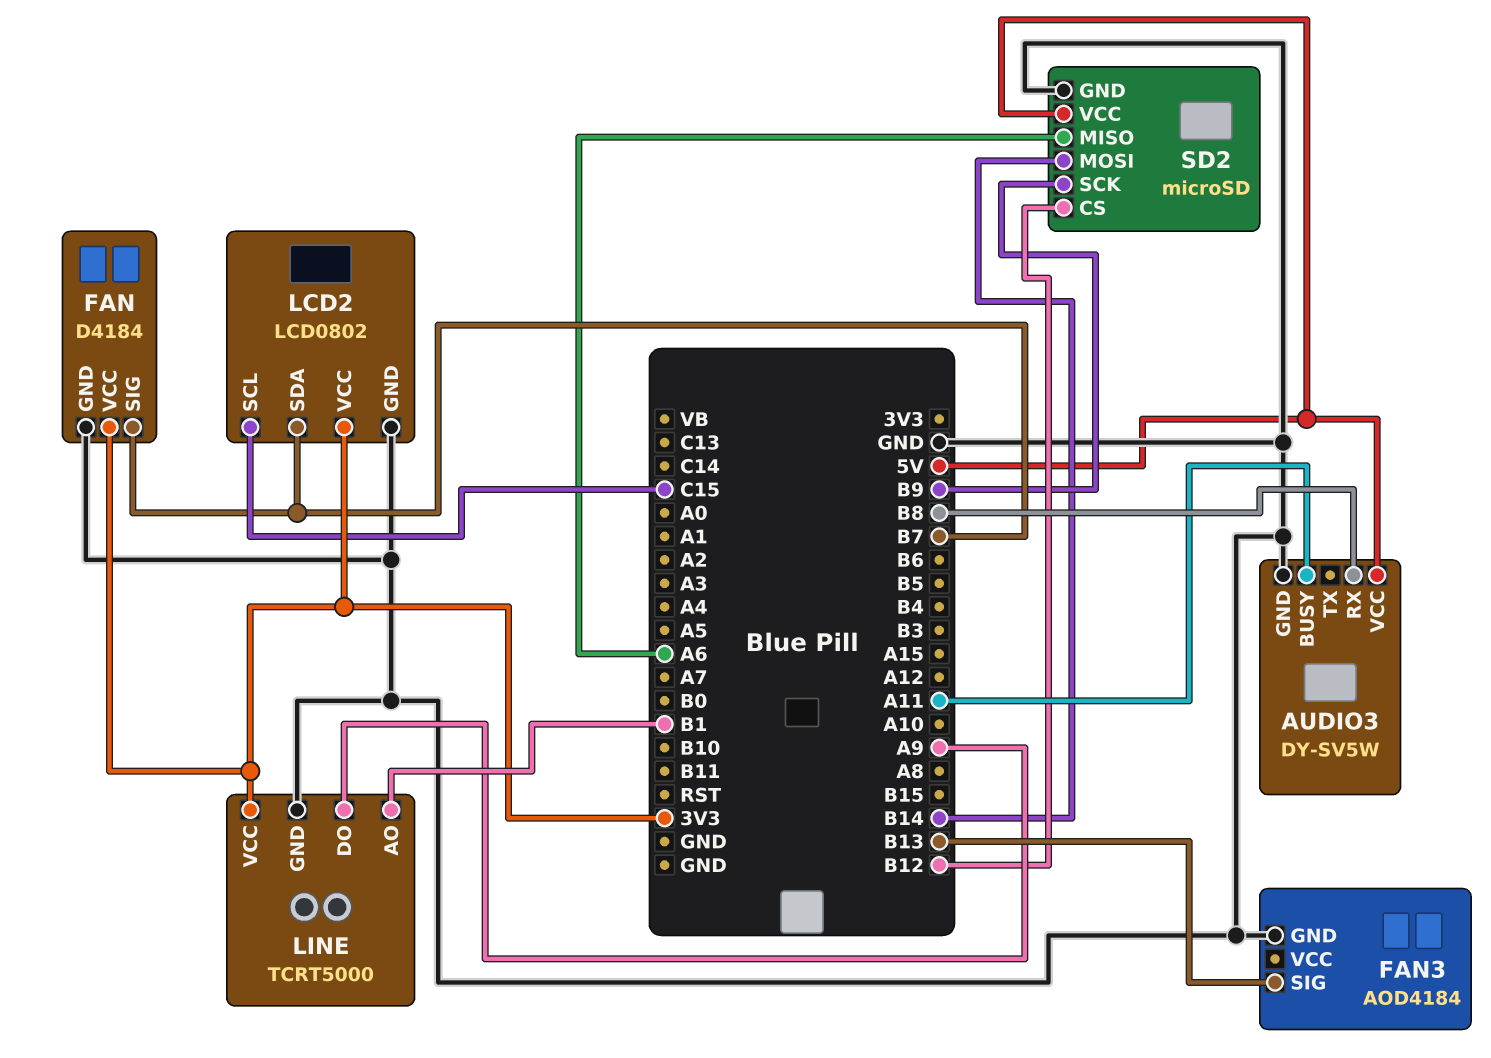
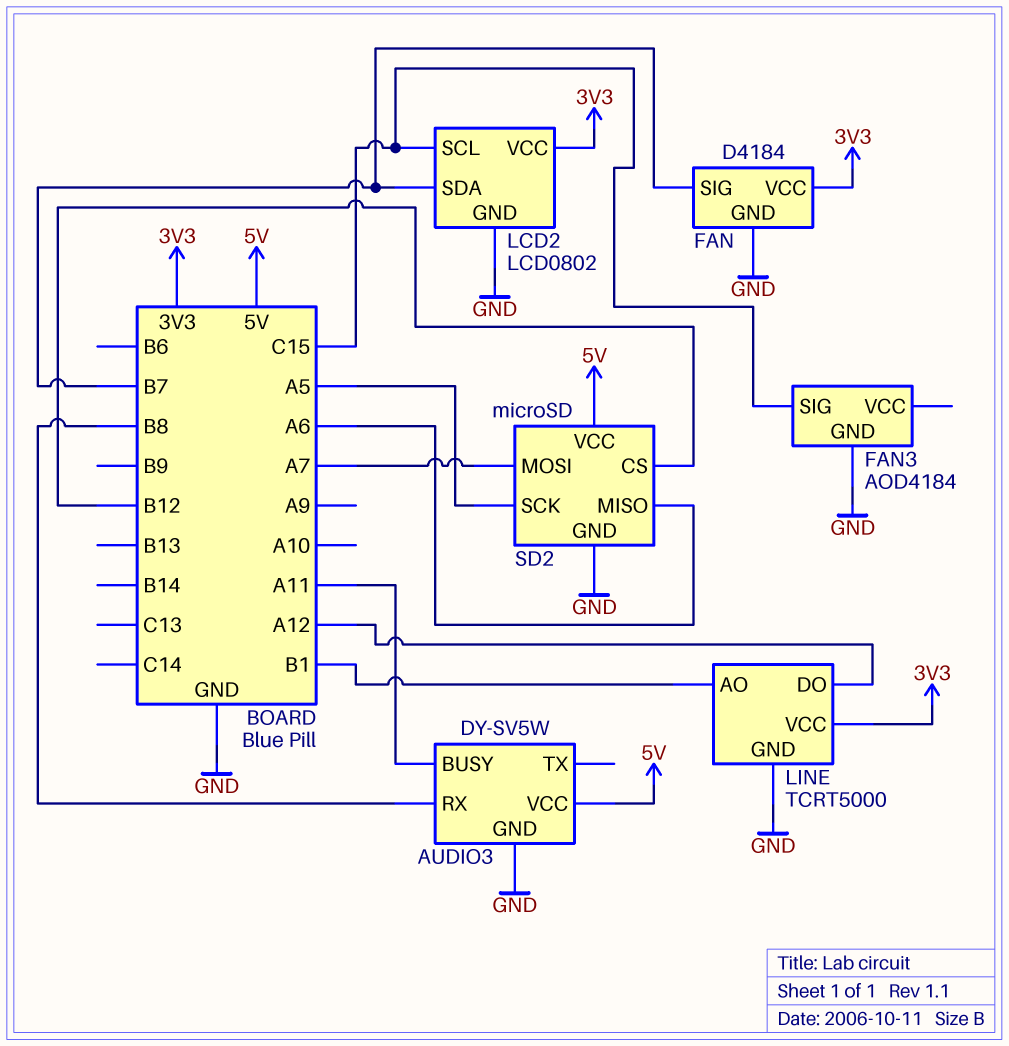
FAN3 pin SIG: B13 -> C15
LINE pin DO: A9 -> A12
SD2 pin MOSI: B14 -> A7
SD2 pin SCK: B9 -> A5

